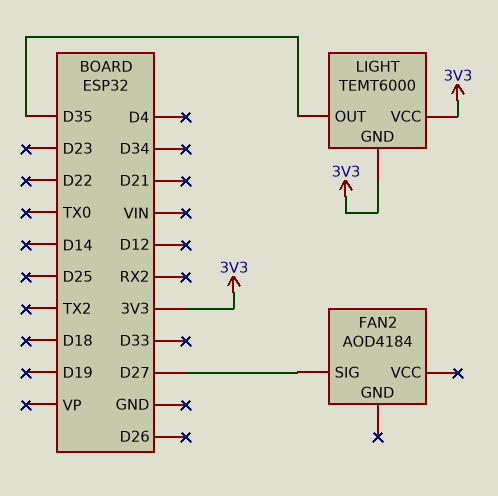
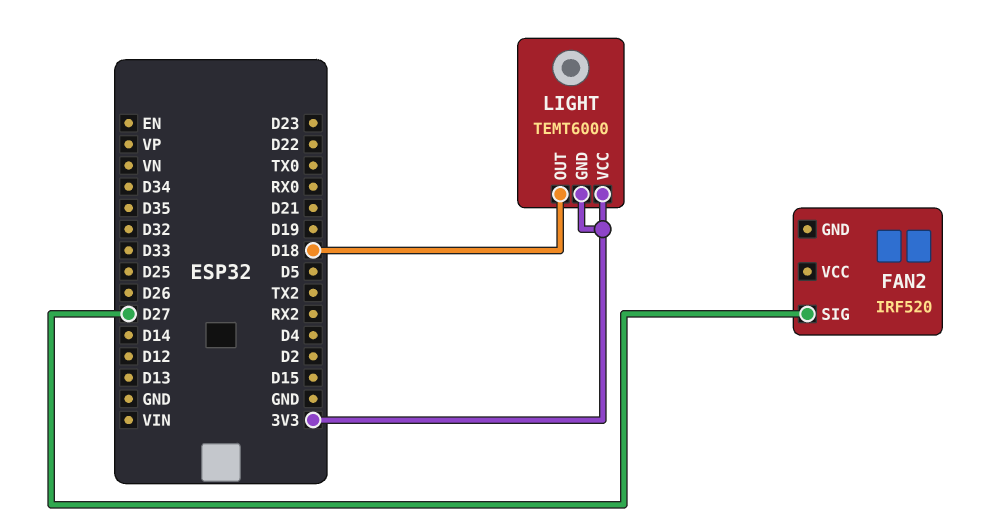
FAN2: AOD4184 -> IRF520
LIGHT pin OUT: D35 -> D18

